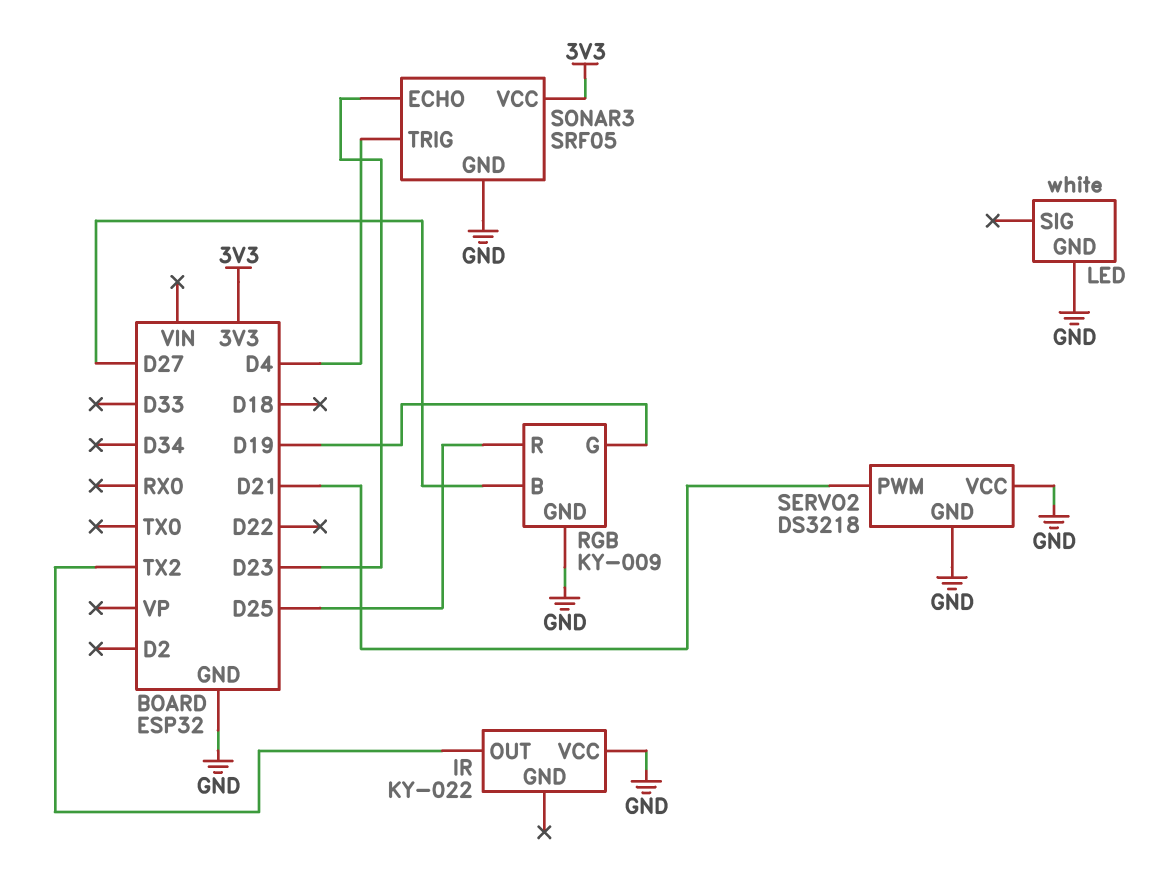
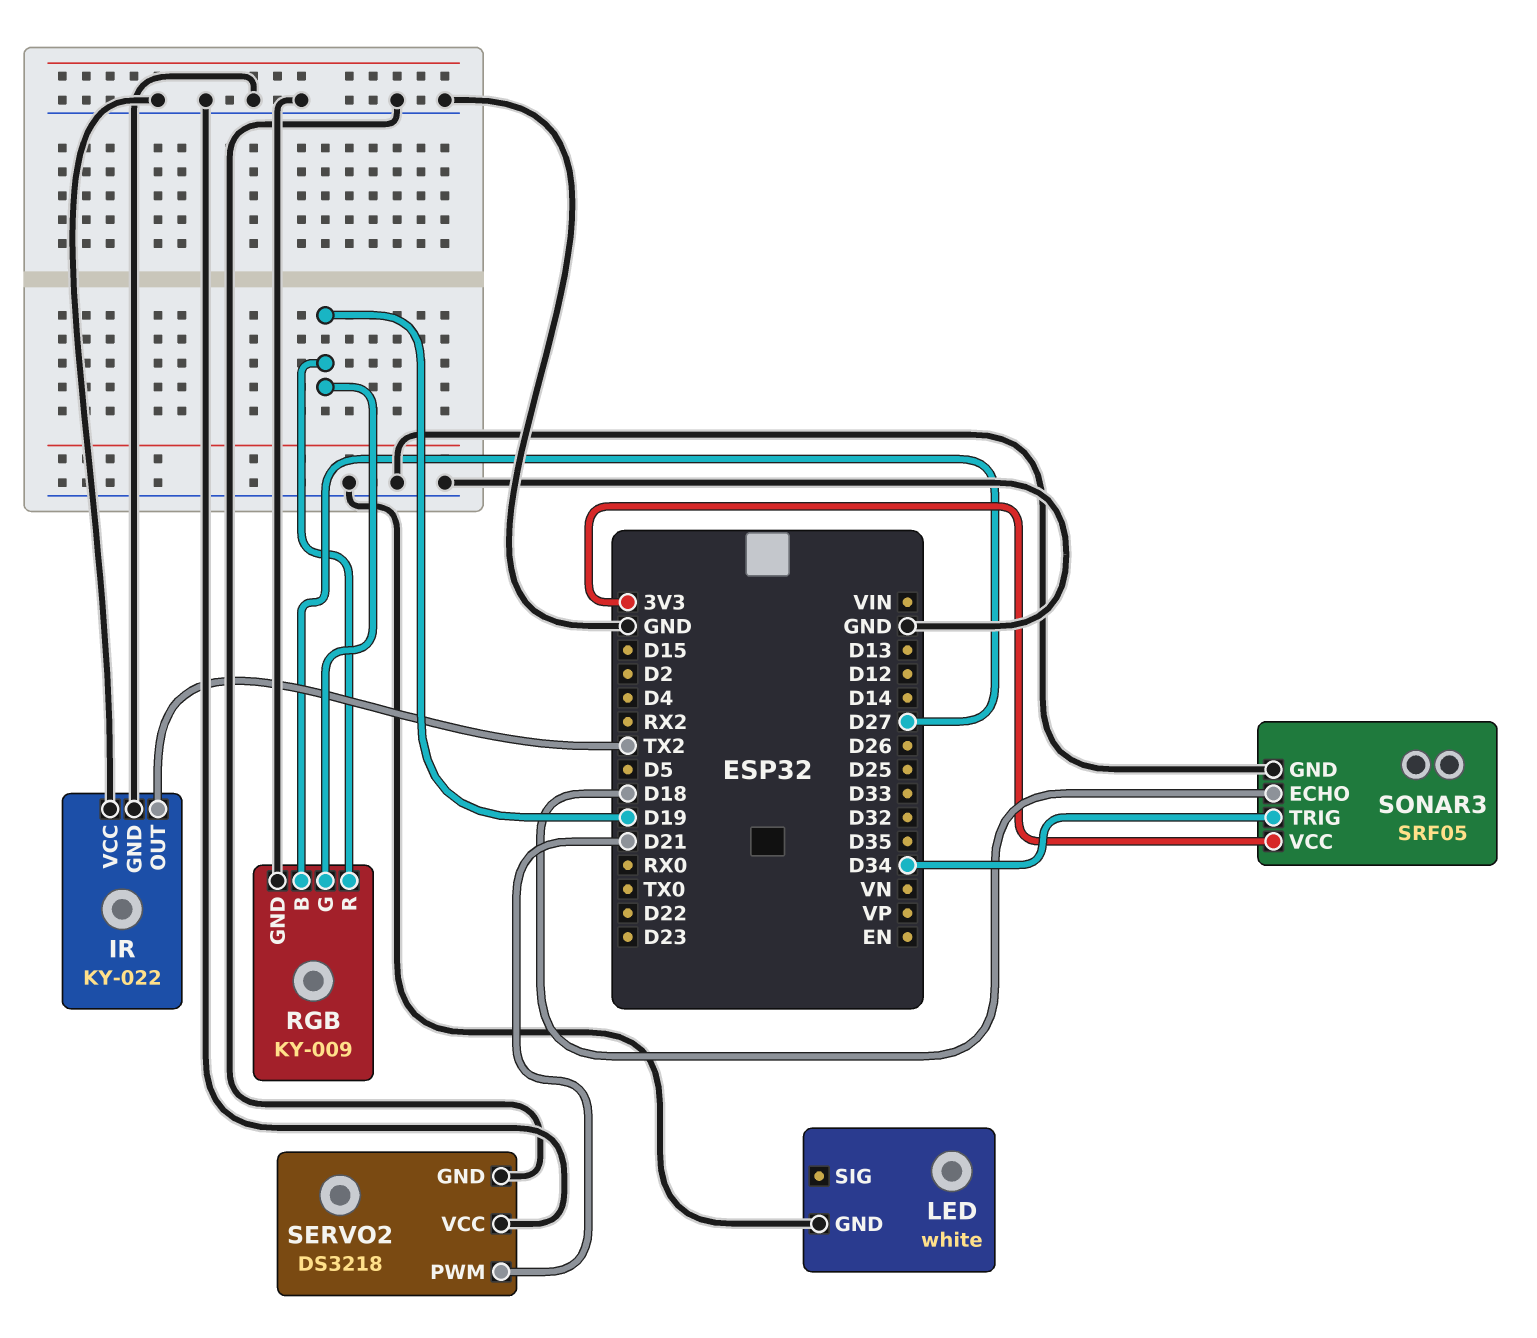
IR pin GND: none -> GND
RGB pin R: D25 -> D19
SONAR3 pin ECHO: D23 -> D18
SONAR3 pin TRIG: D4 -> D34

